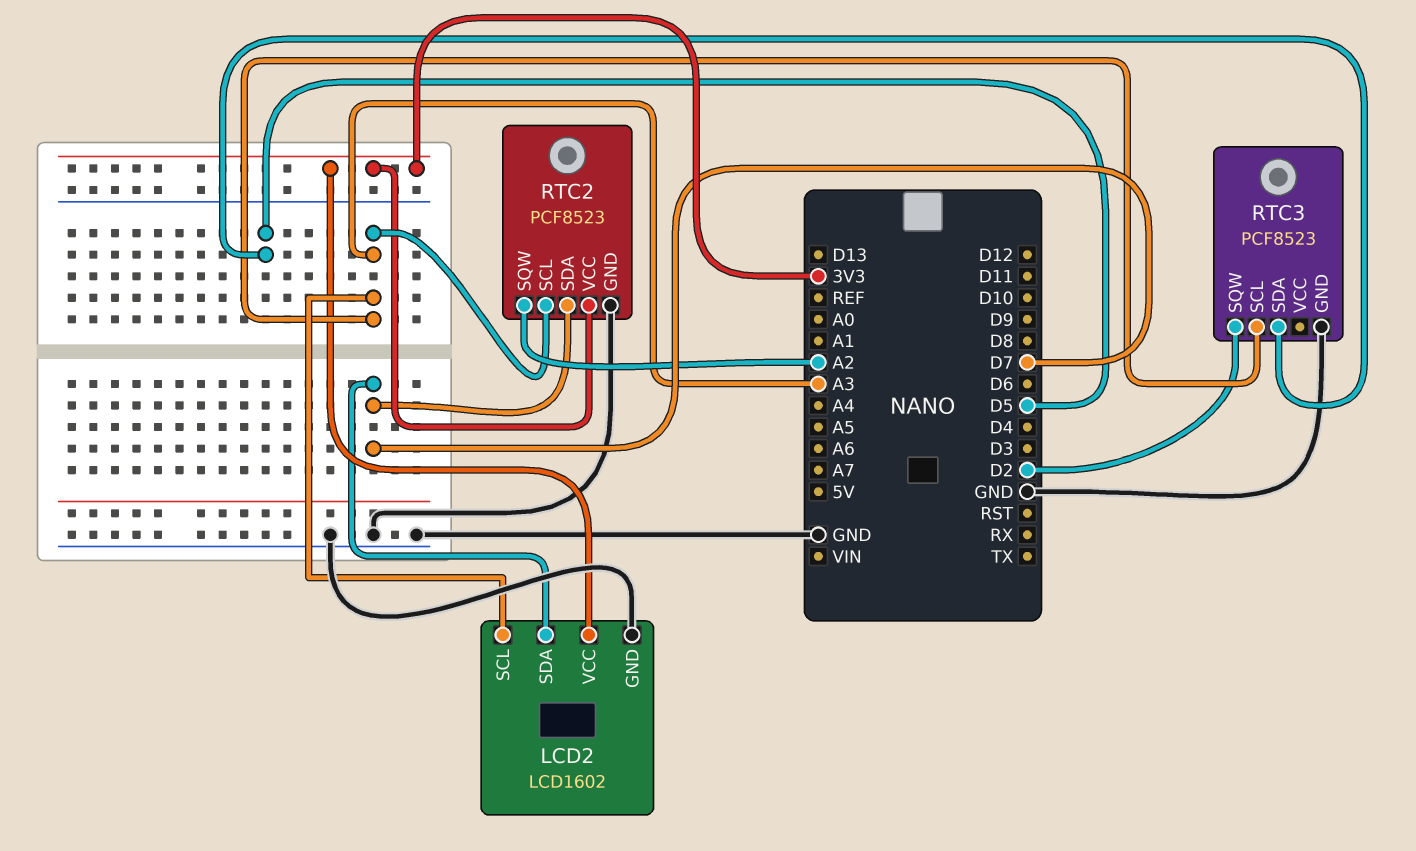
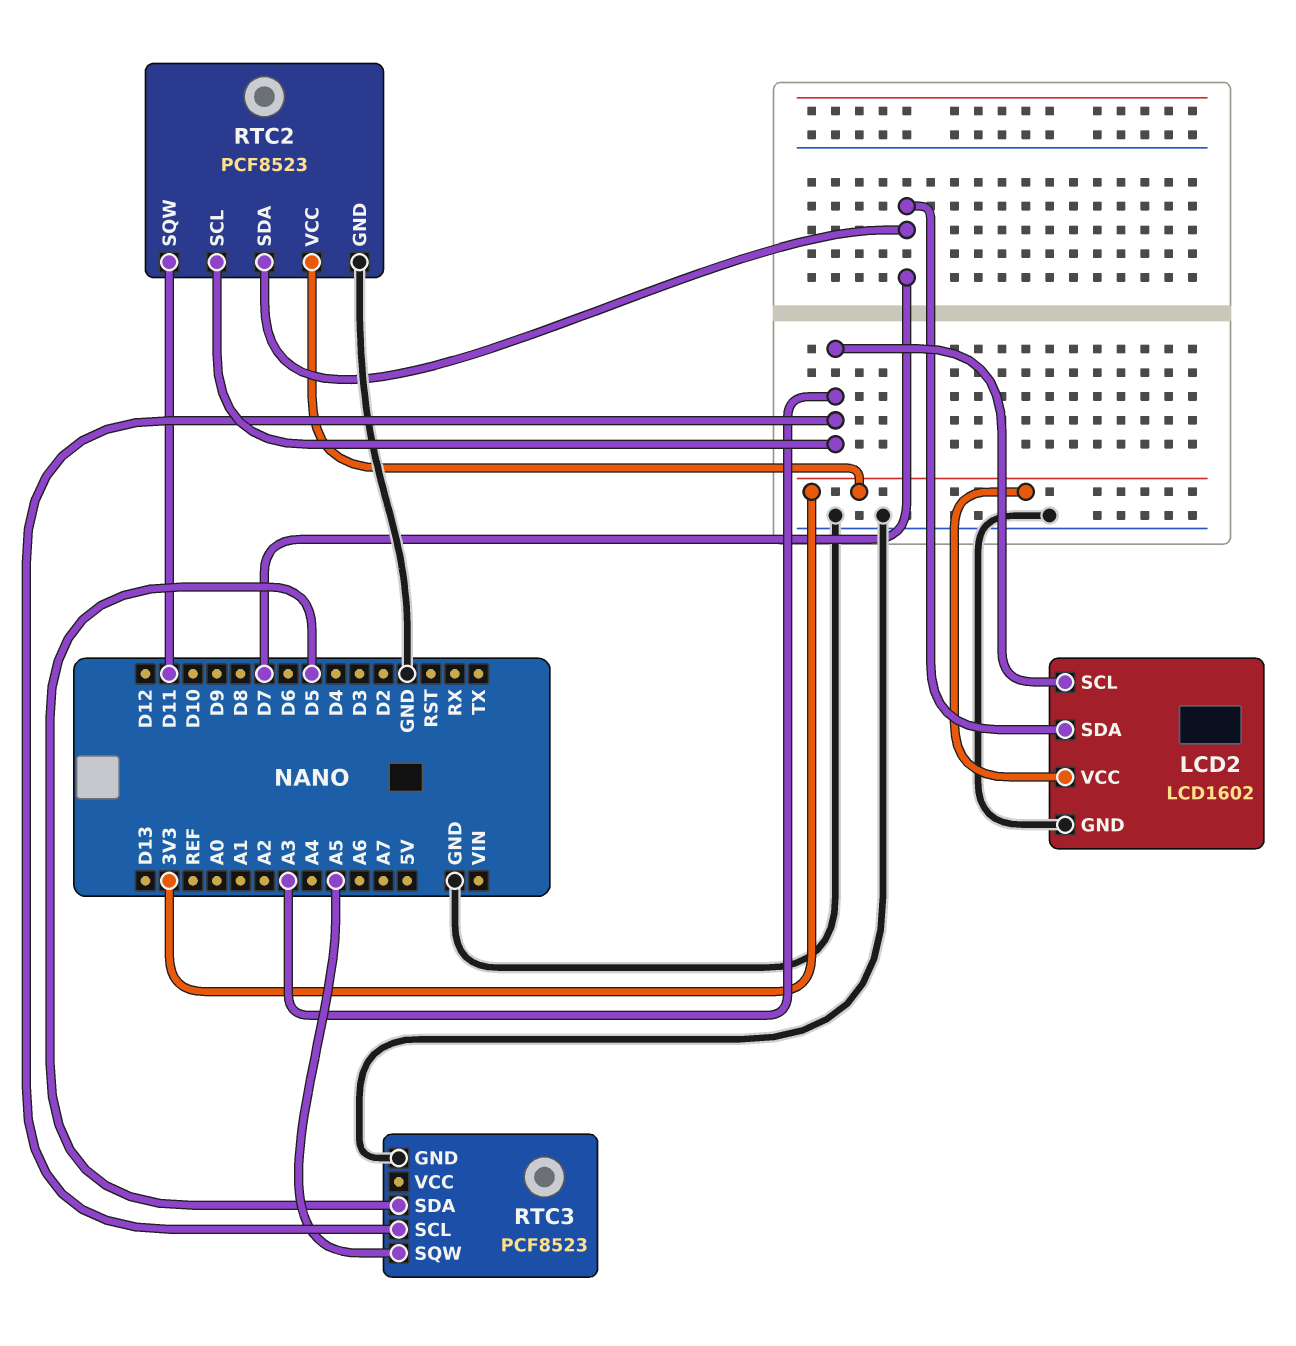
RTC2 pin SQW: A2 -> D11
RTC3 pin SQW: D2 -> A5

